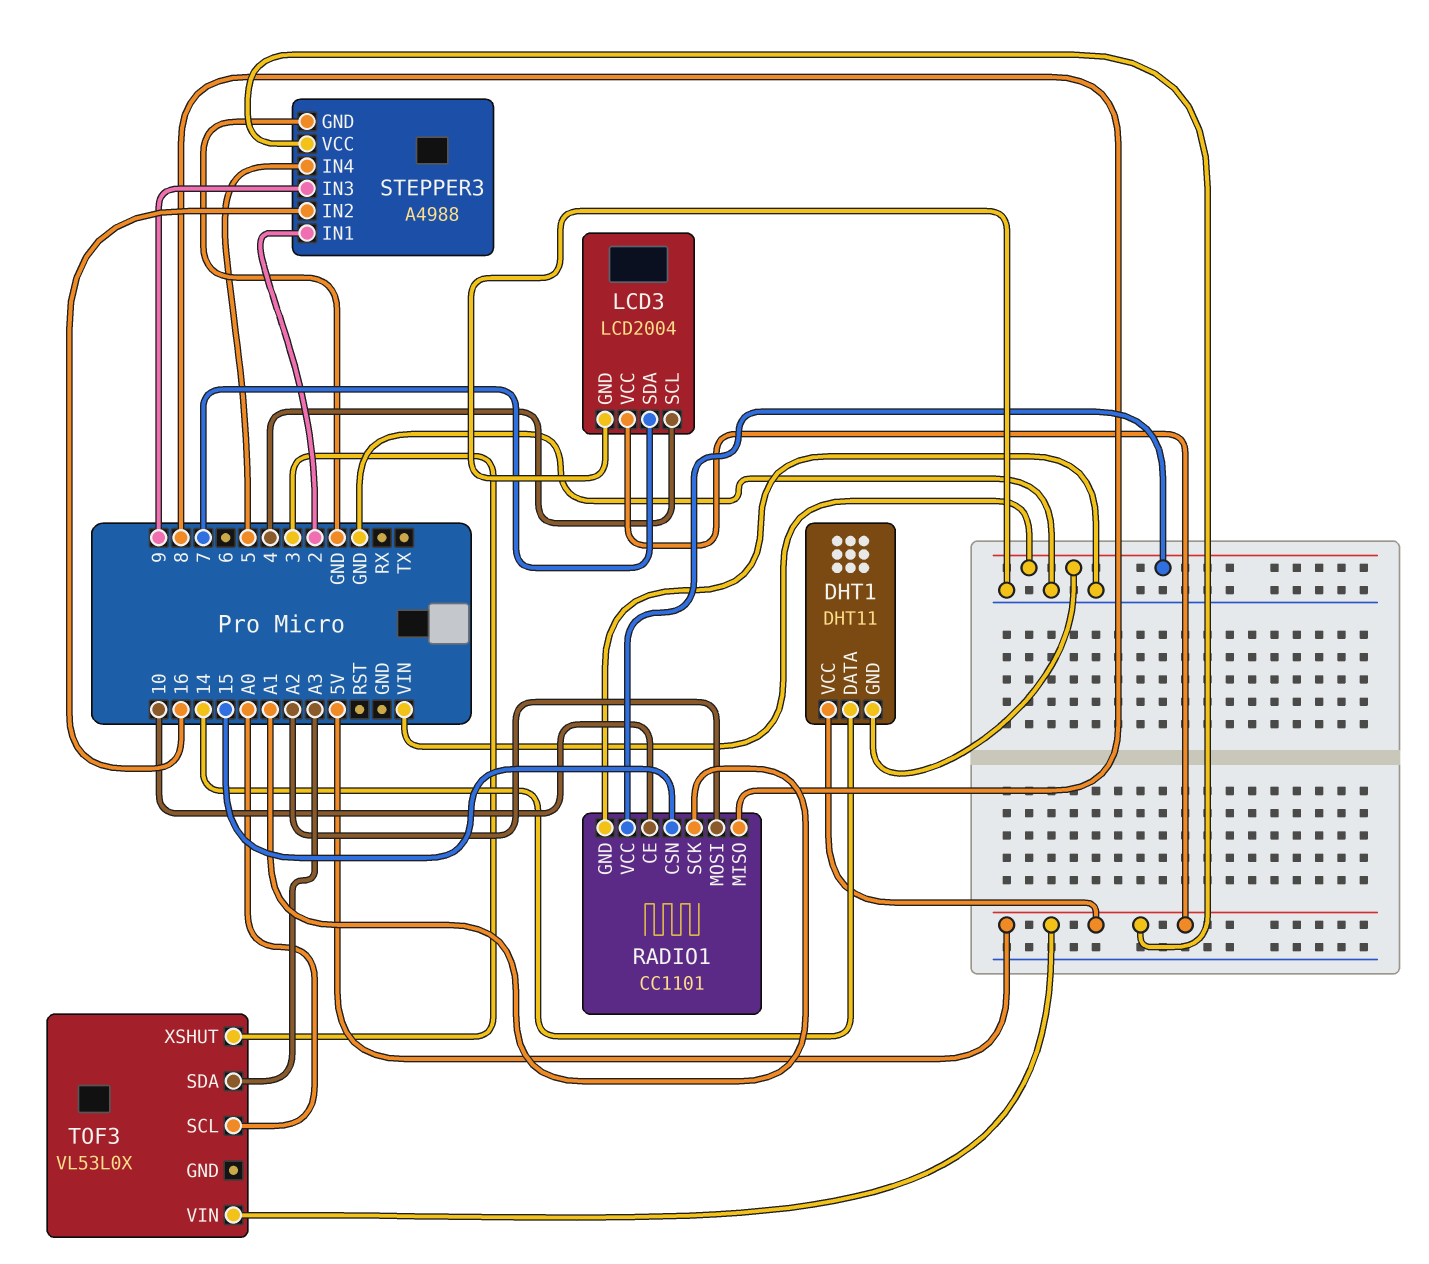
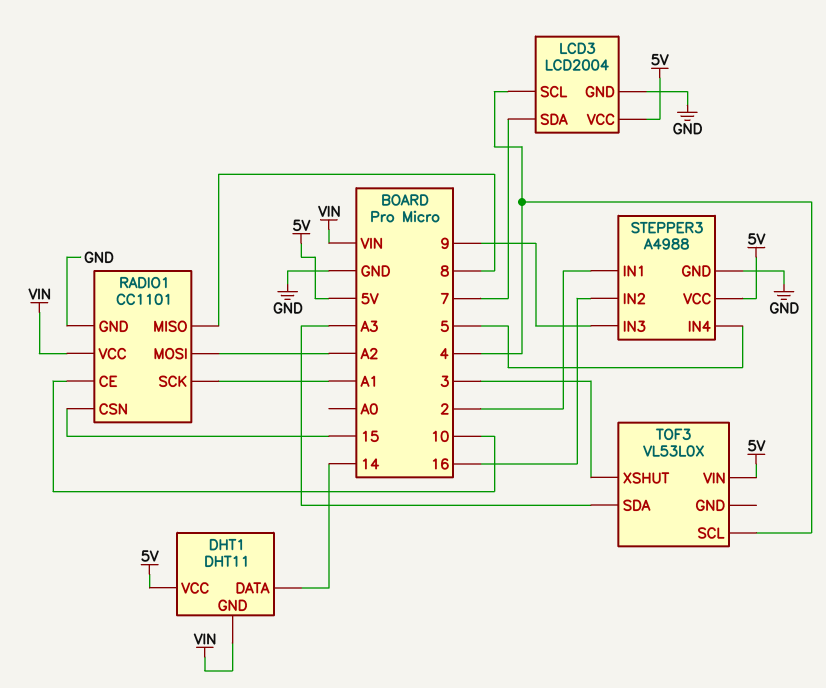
TOF3 pin SCL: A0 -> 4

